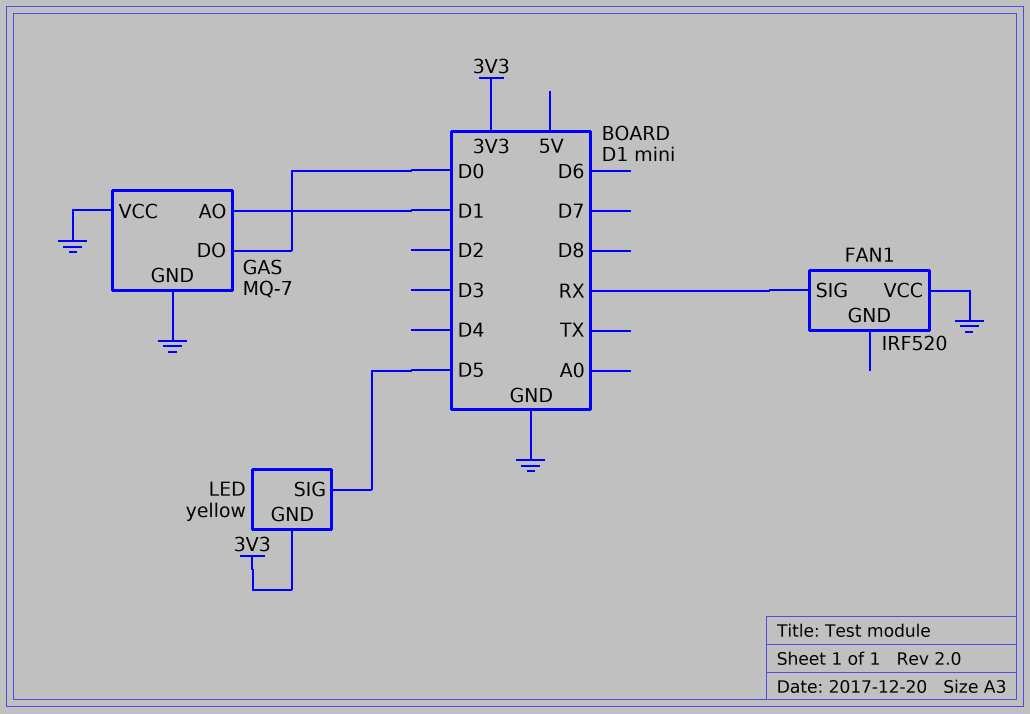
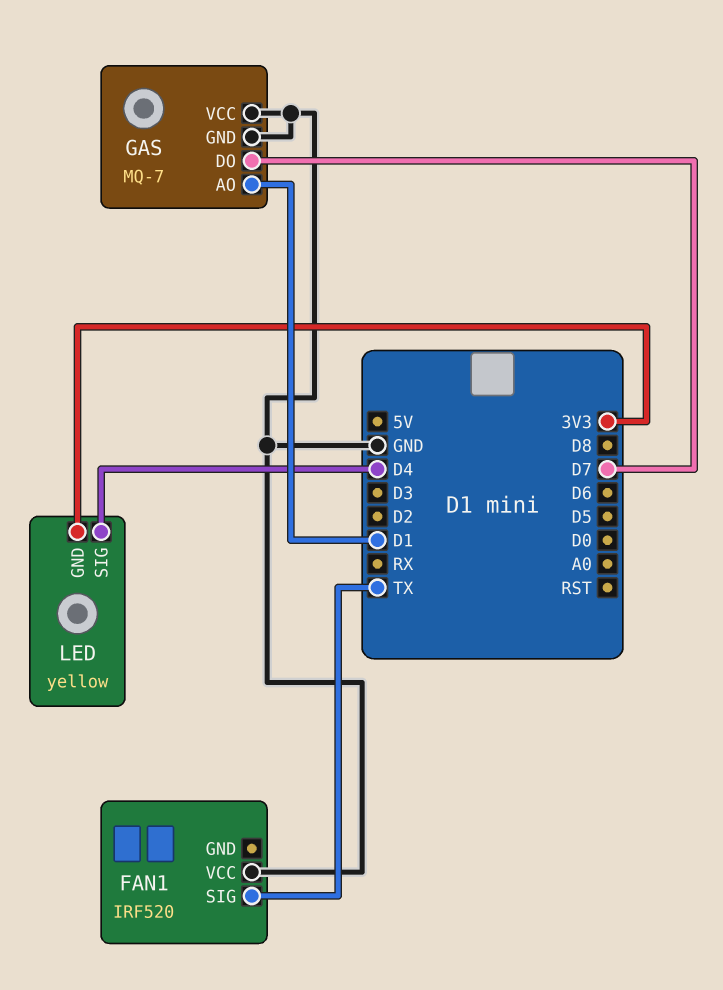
FAN1 pin SIG: RX -> TX
GAS pin DO: D0 -> D7
LED pin SIG: D5 -> D4

